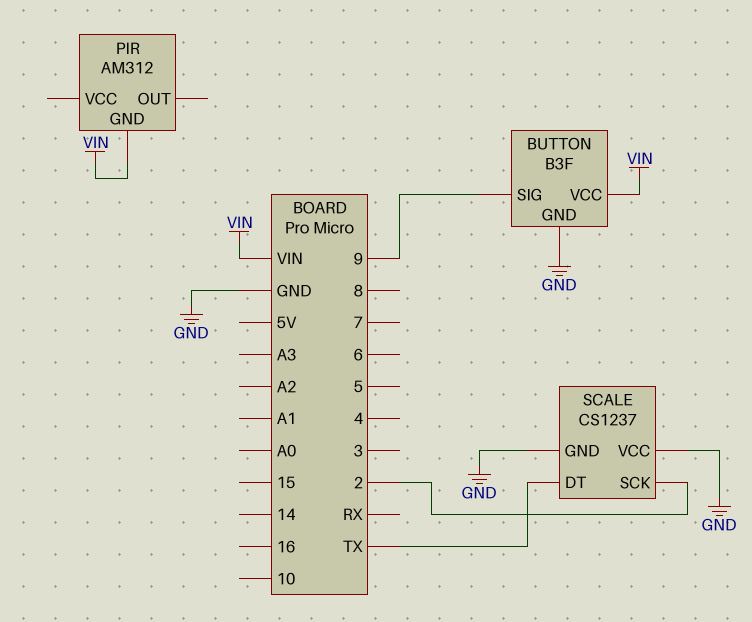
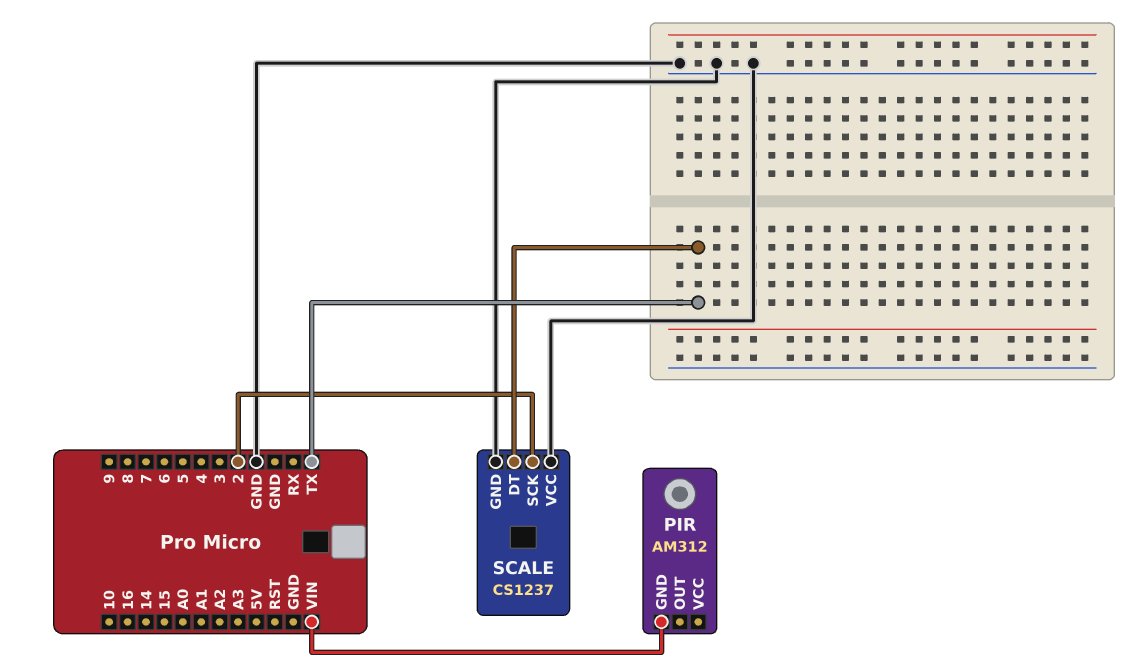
BUTTON: B3F -> none
BUTTON pin GND: GND -> none
BUTTON pin SIG: 9 -> none
BUTTON pin VCC: VIN -> none

